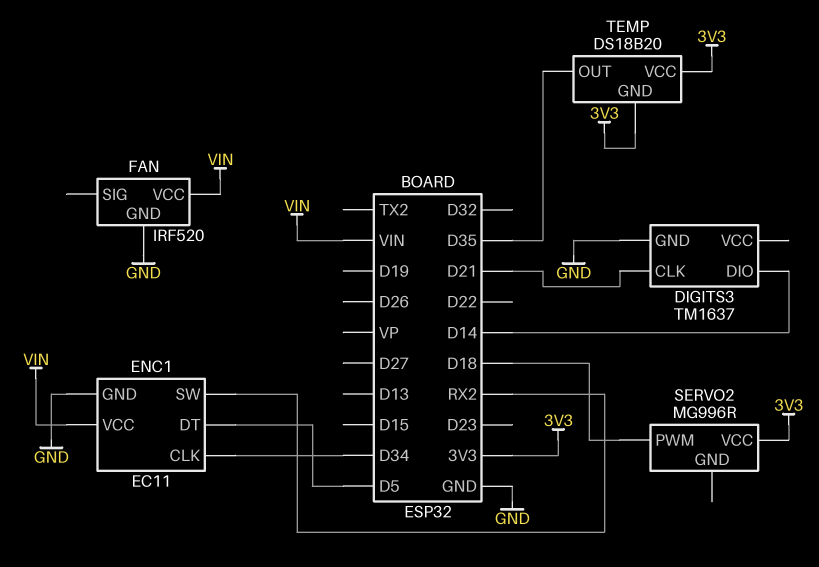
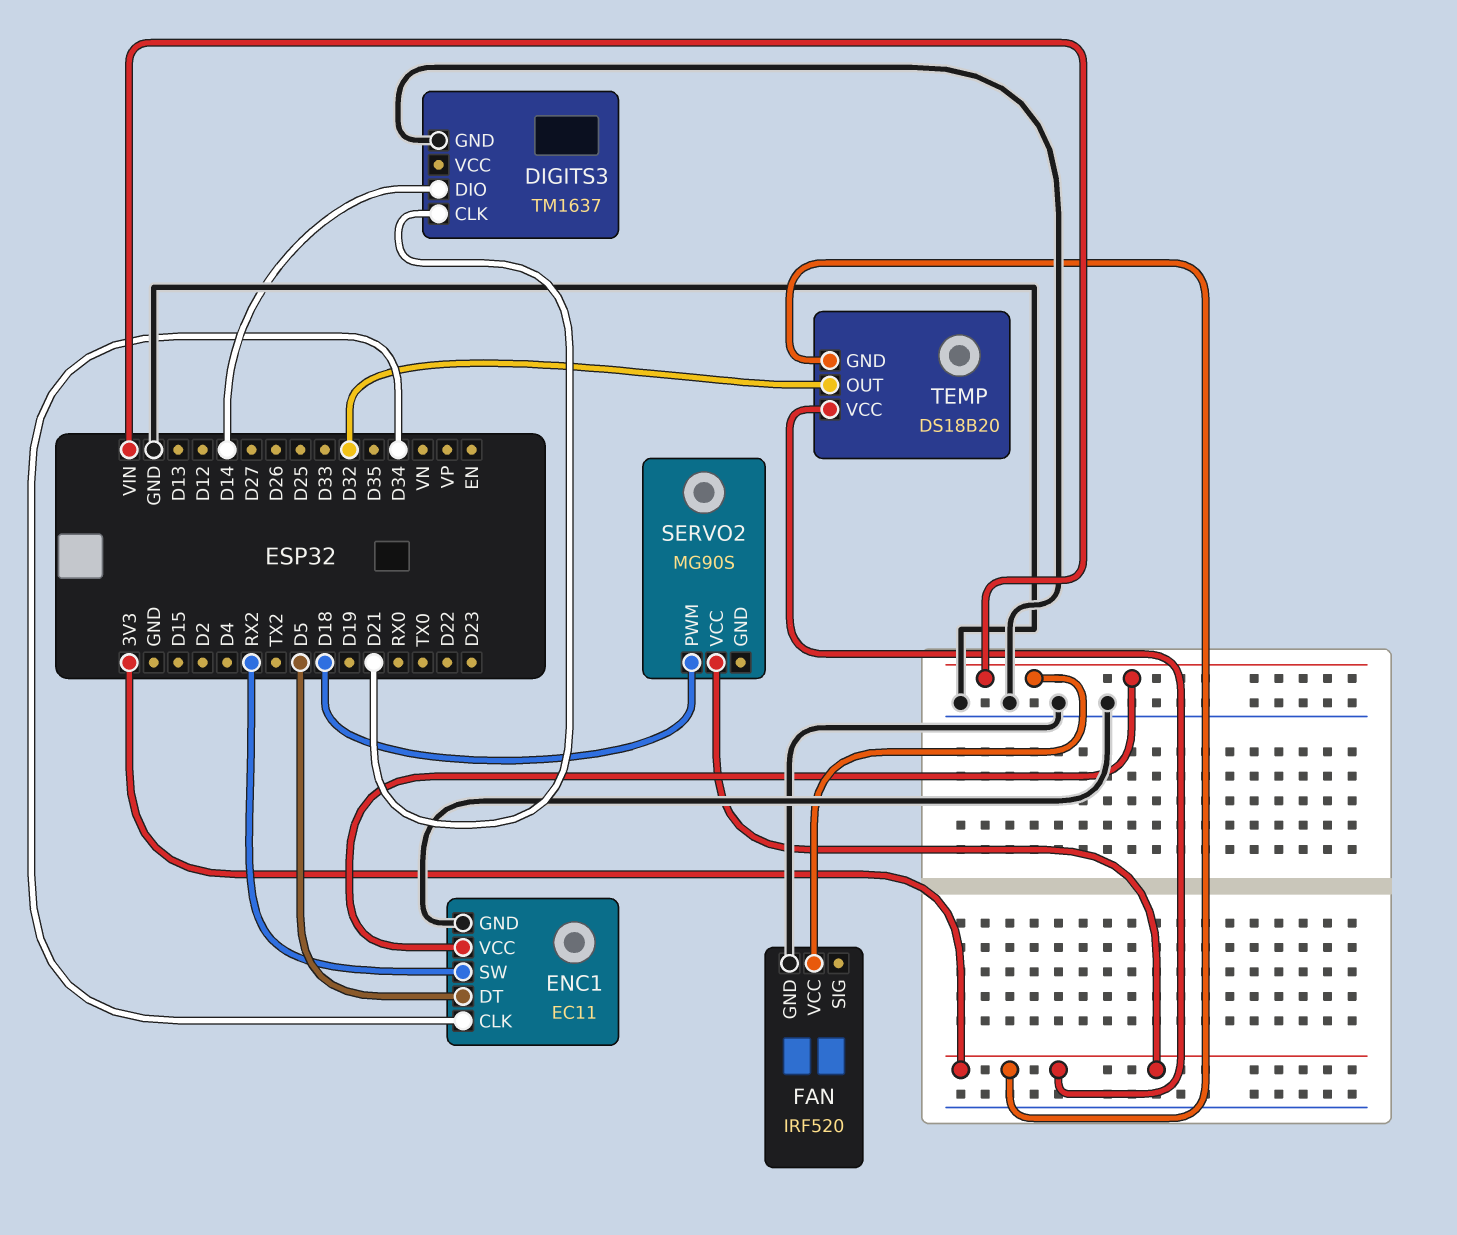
SERVO2: MG996R -> MG90S
TEMP pin OUT: D35 -> D32

